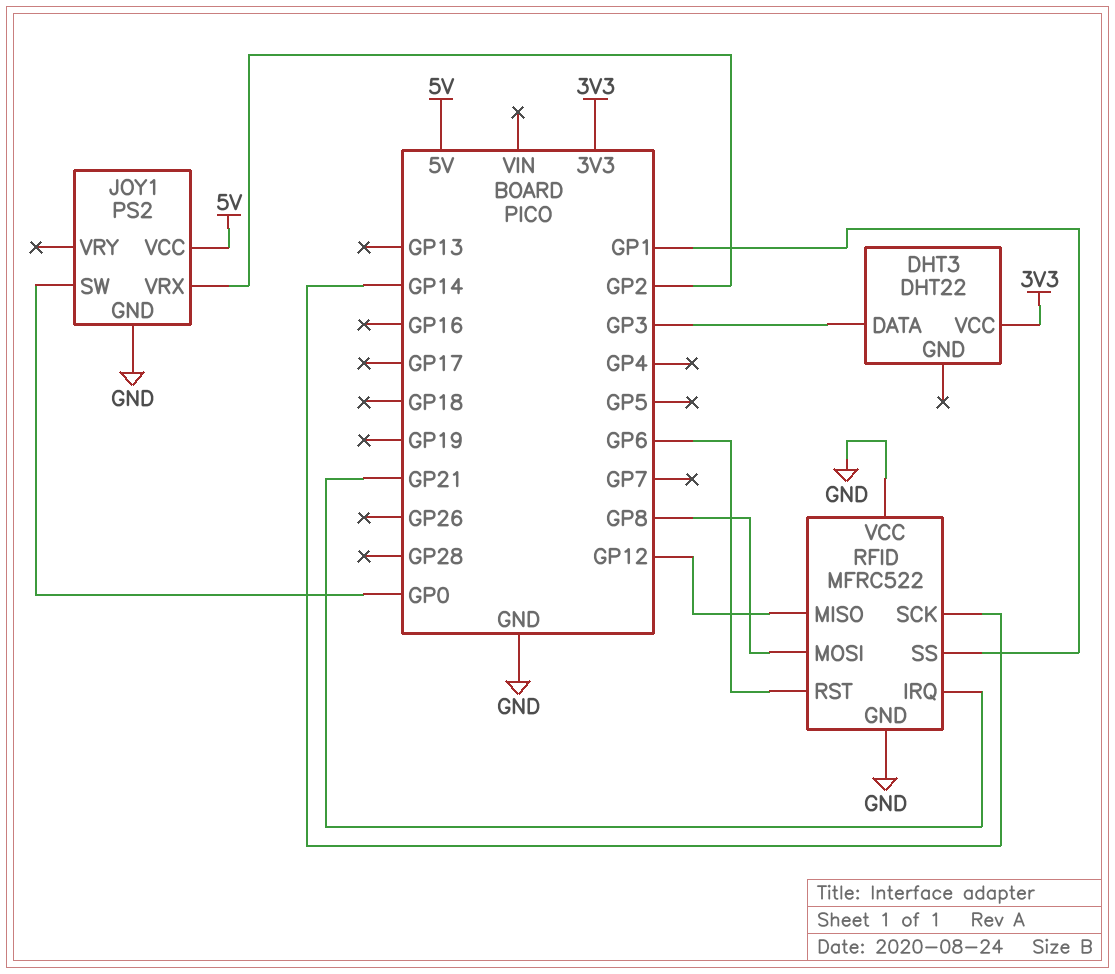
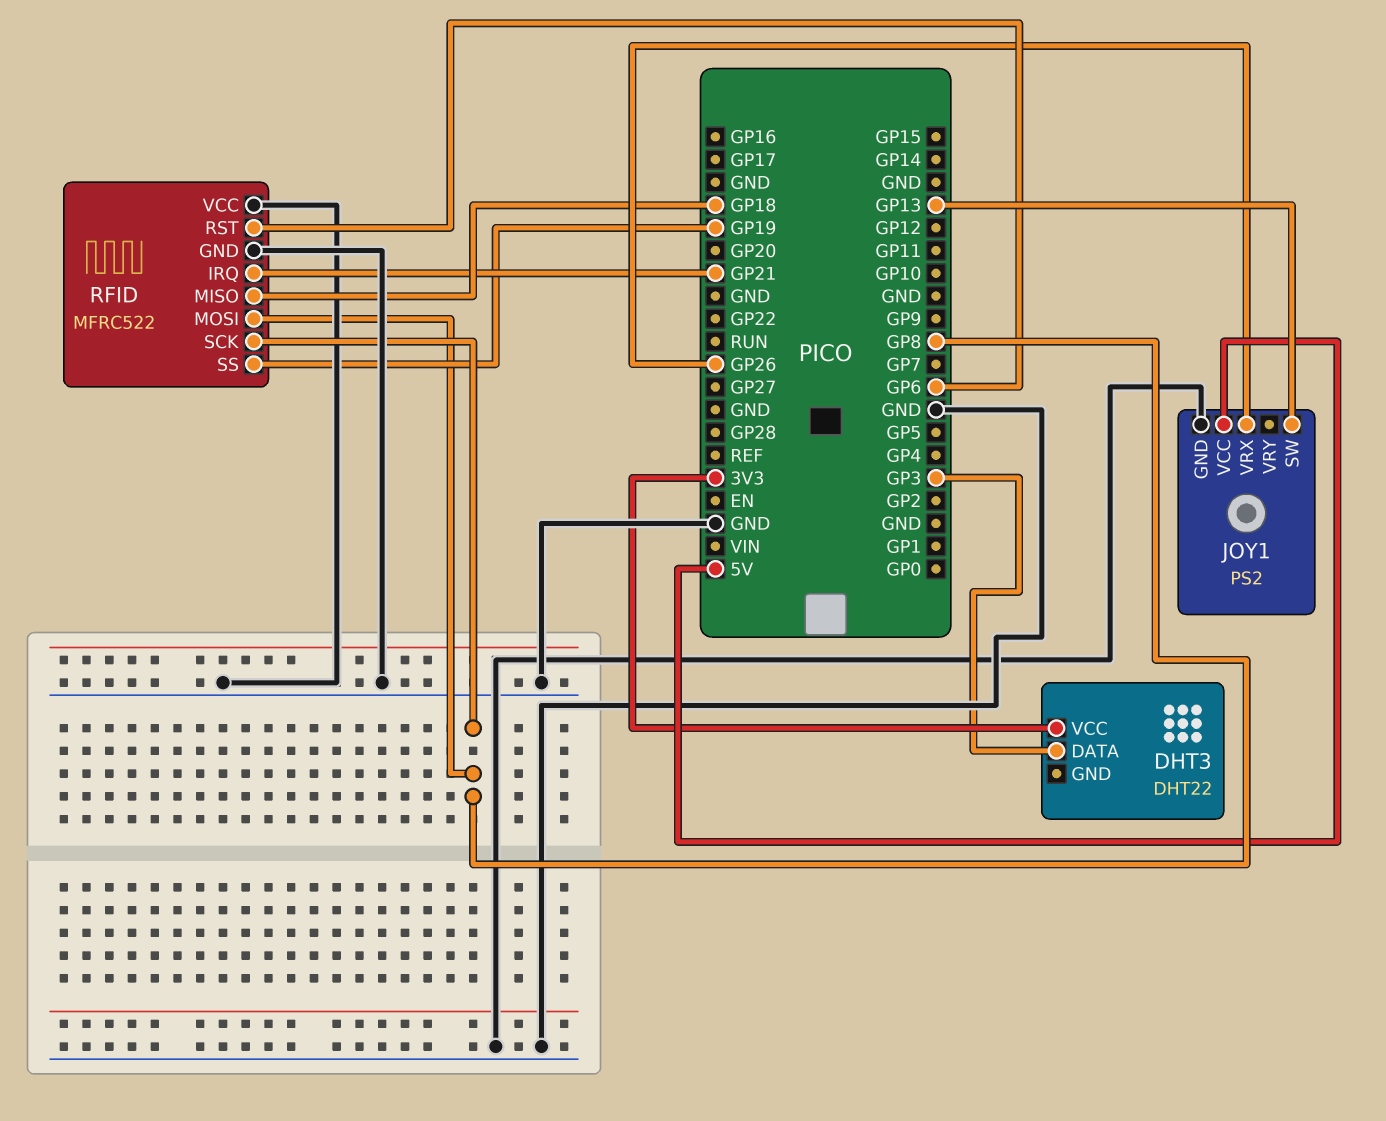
JOY1 pin SW: GP0 -> GP13
JOY1 pin VRX: GP2 -> GP26
RFID pin MISO: GP12 -> GP18
RFID pin SCK: GP14 -> GP8
RFID pin SS: GP1 -> GP19

